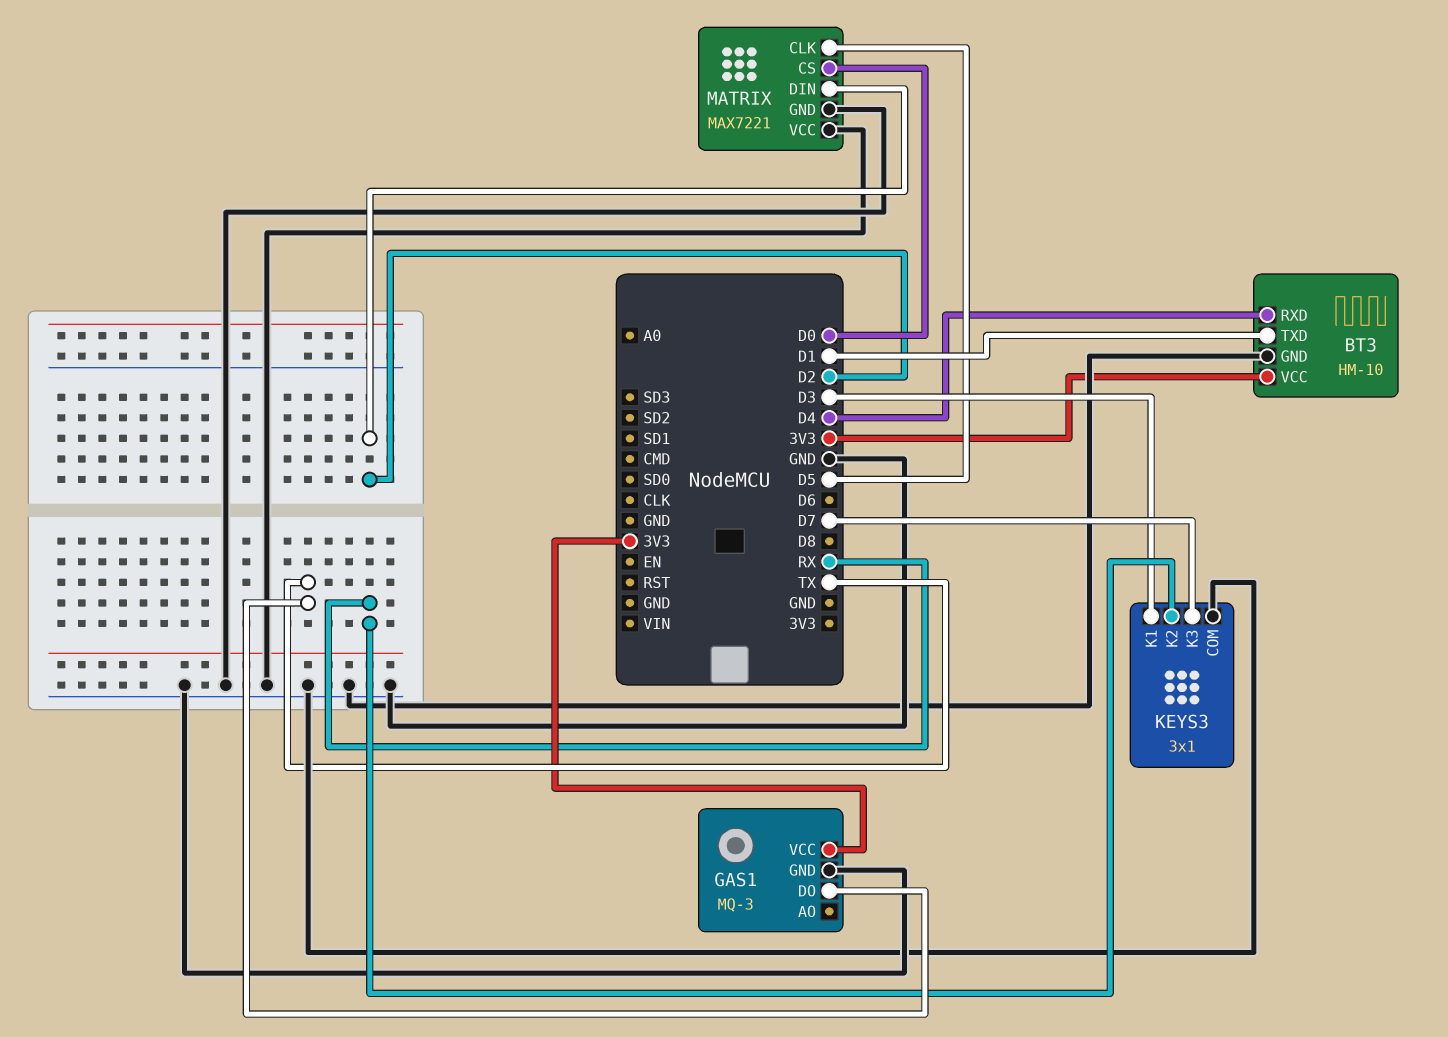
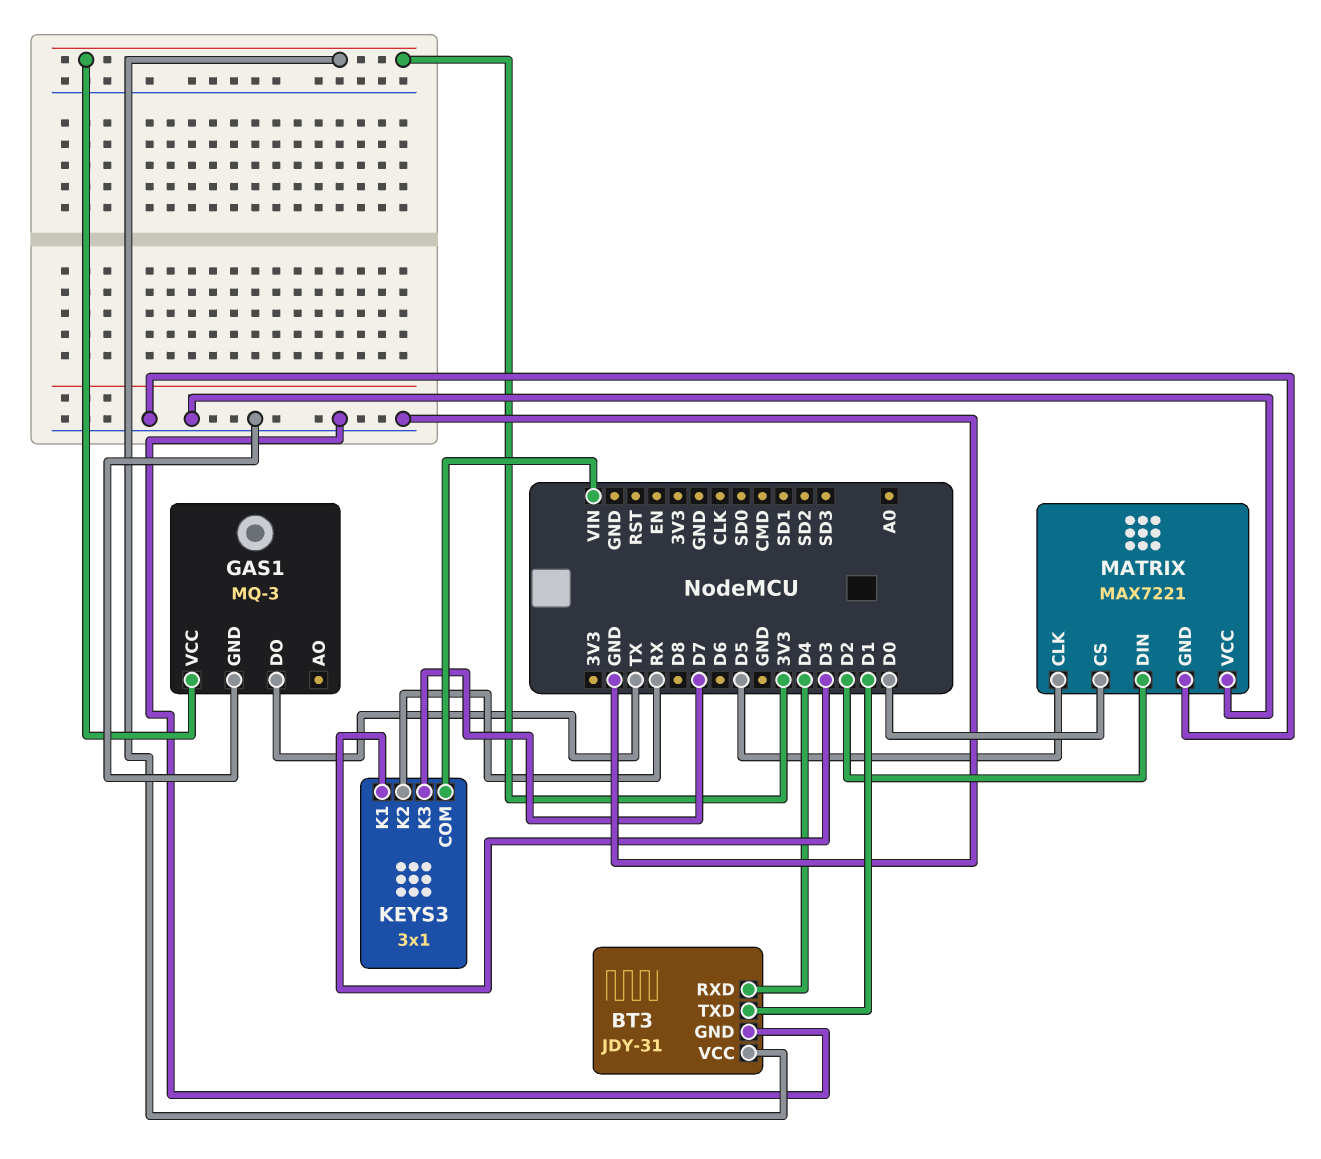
BT3: HM-10 -> JDY-31
KEYS3 pin COM: GND -> VIN

